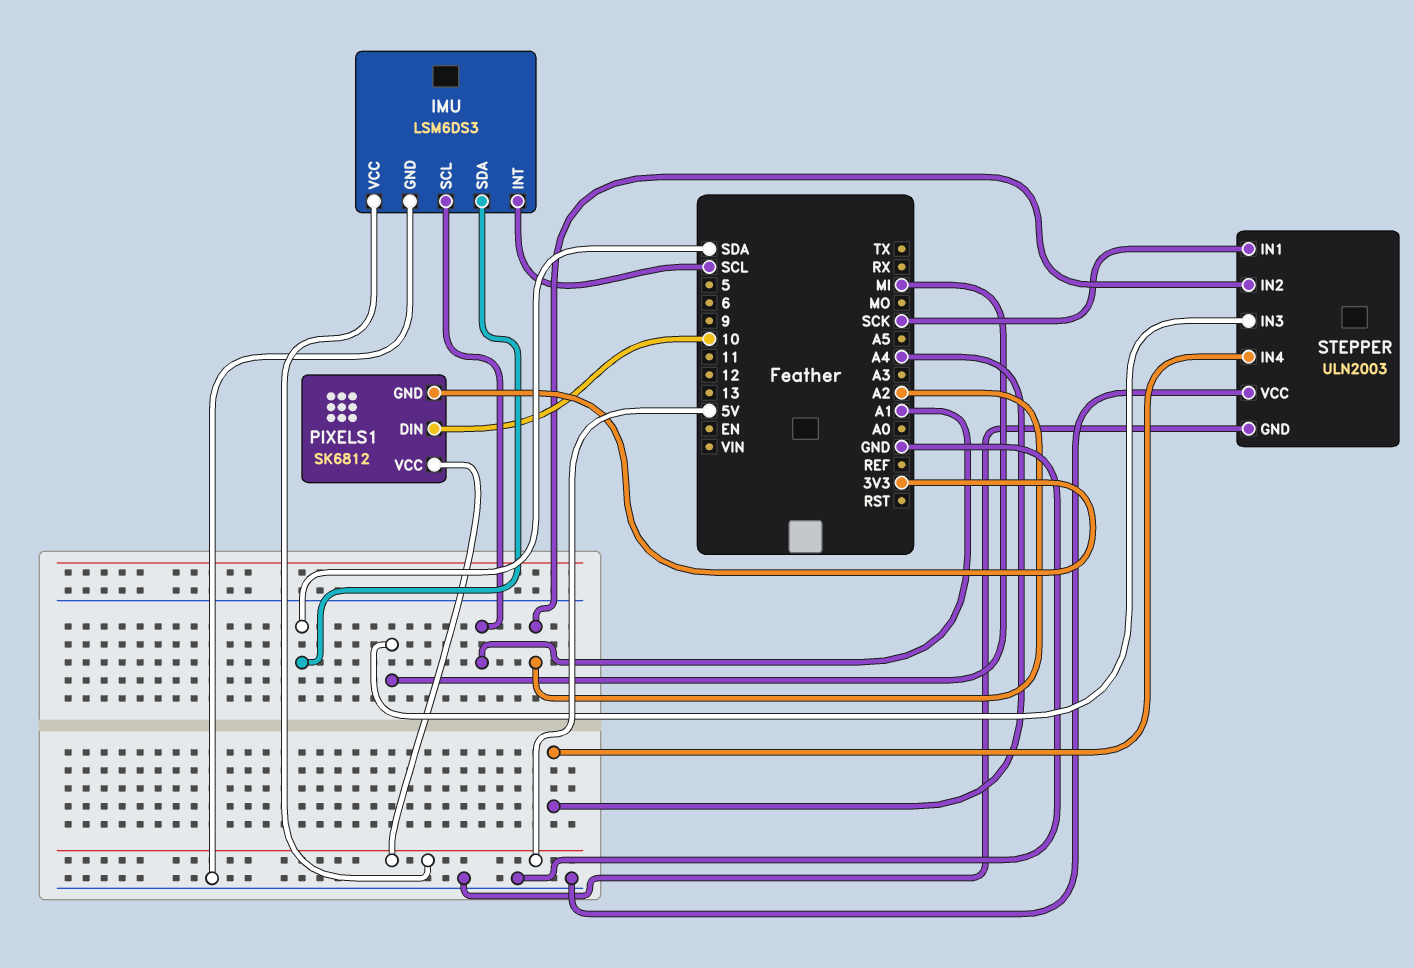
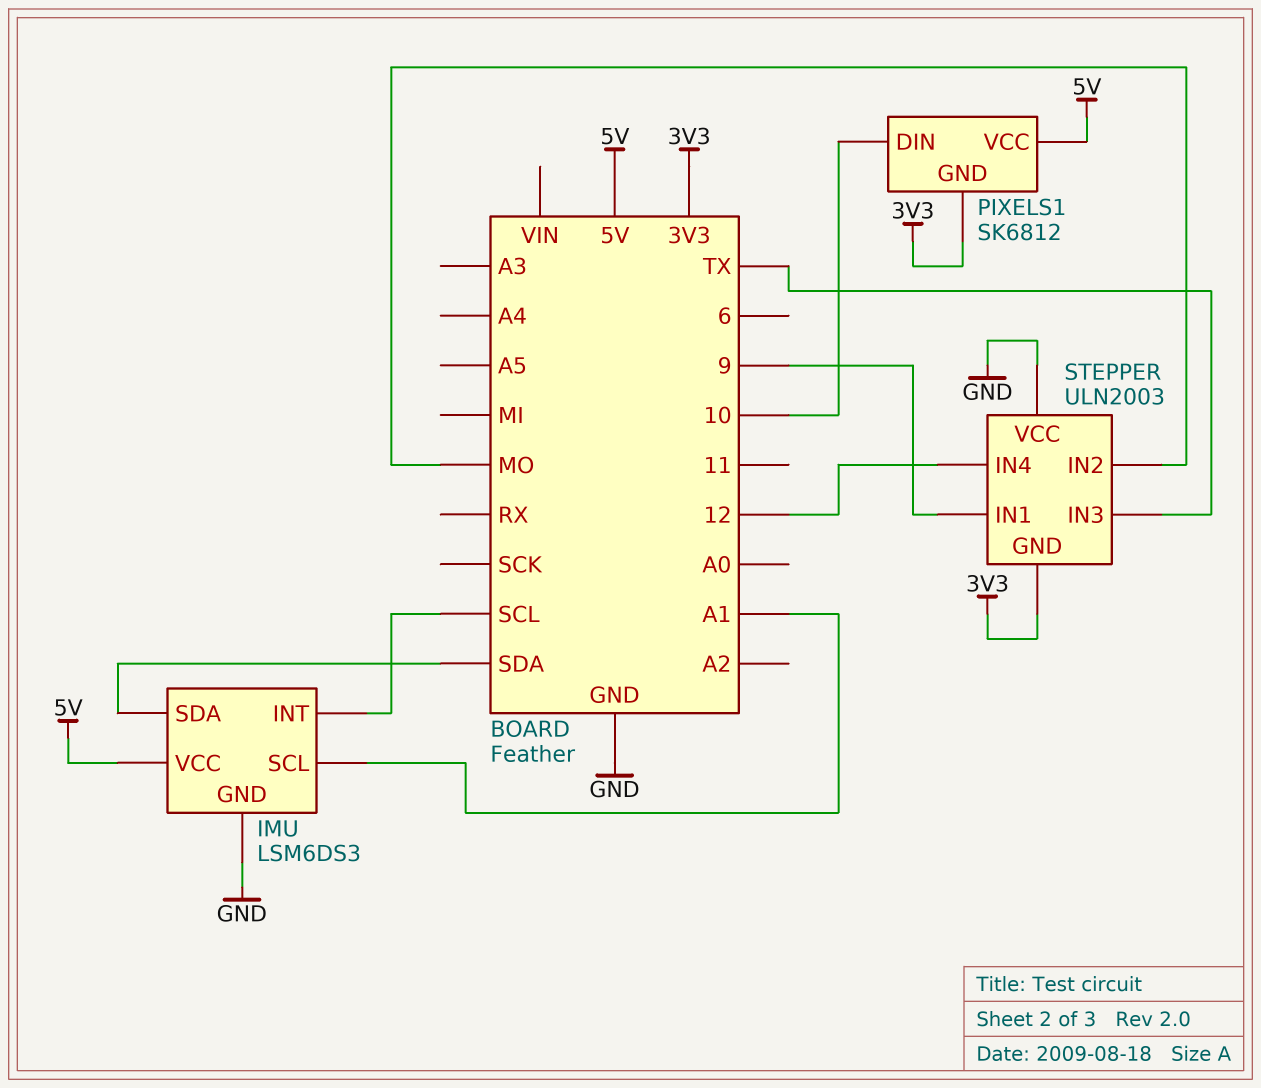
STEPPER pin GND: GND -> 3V3
STEPPER pin IN1: SCK -> 9
STEPPER pin IN2: A2 -> MO
STEPPER pin IN3: MI -> TX
STEPPER pin IN4: A4 -> 12

